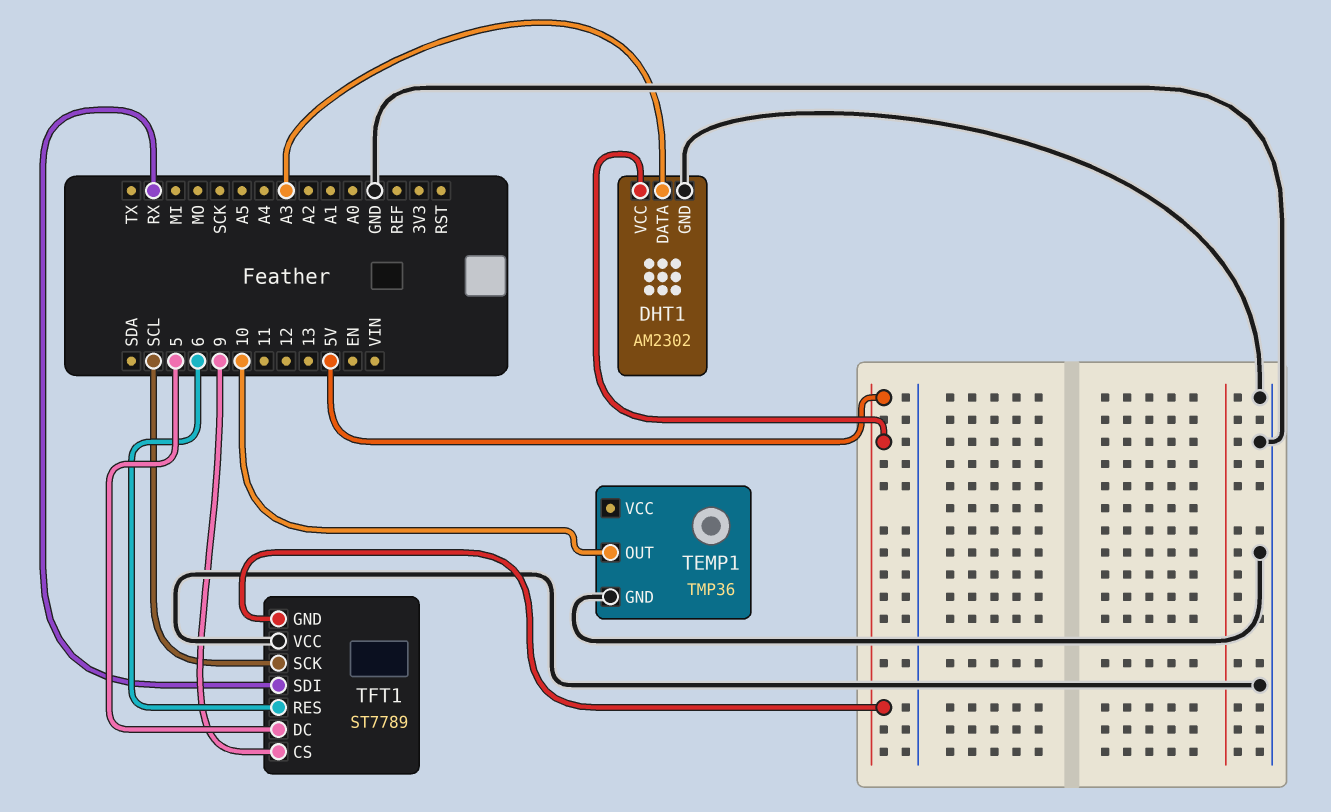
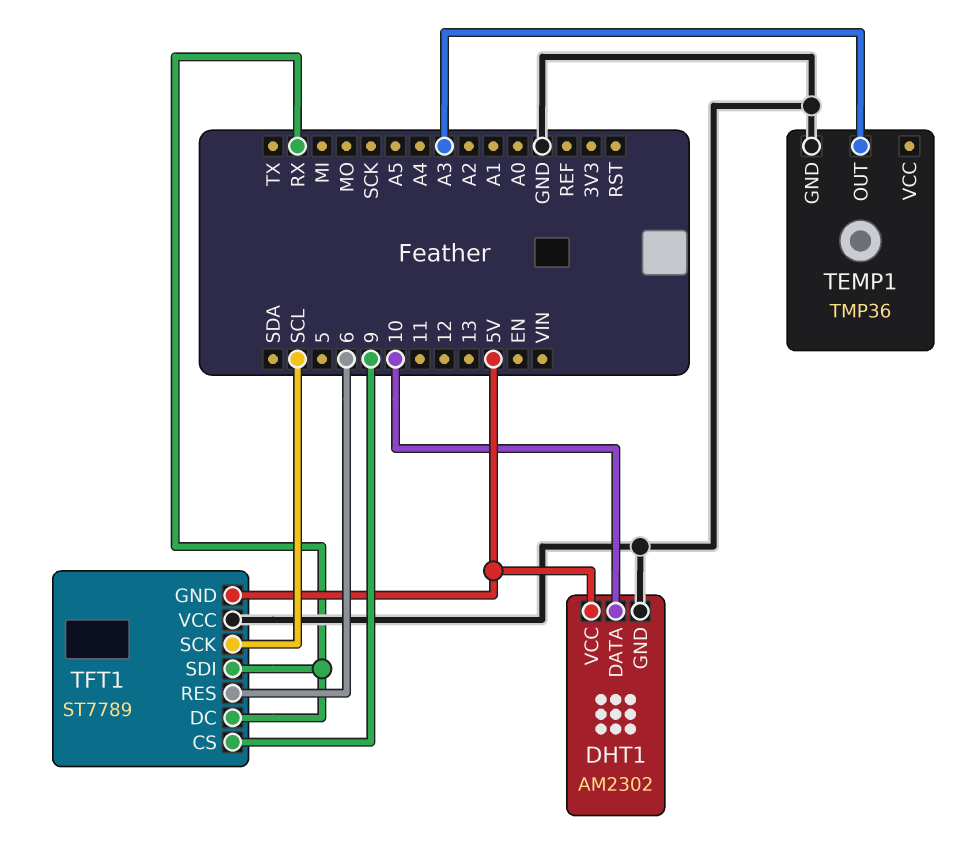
DHT1 pin DATA: A3 -> 10
TEMP1 pin OUT: 10 -> A3
TFT1 pin DC: 5 -> RX

